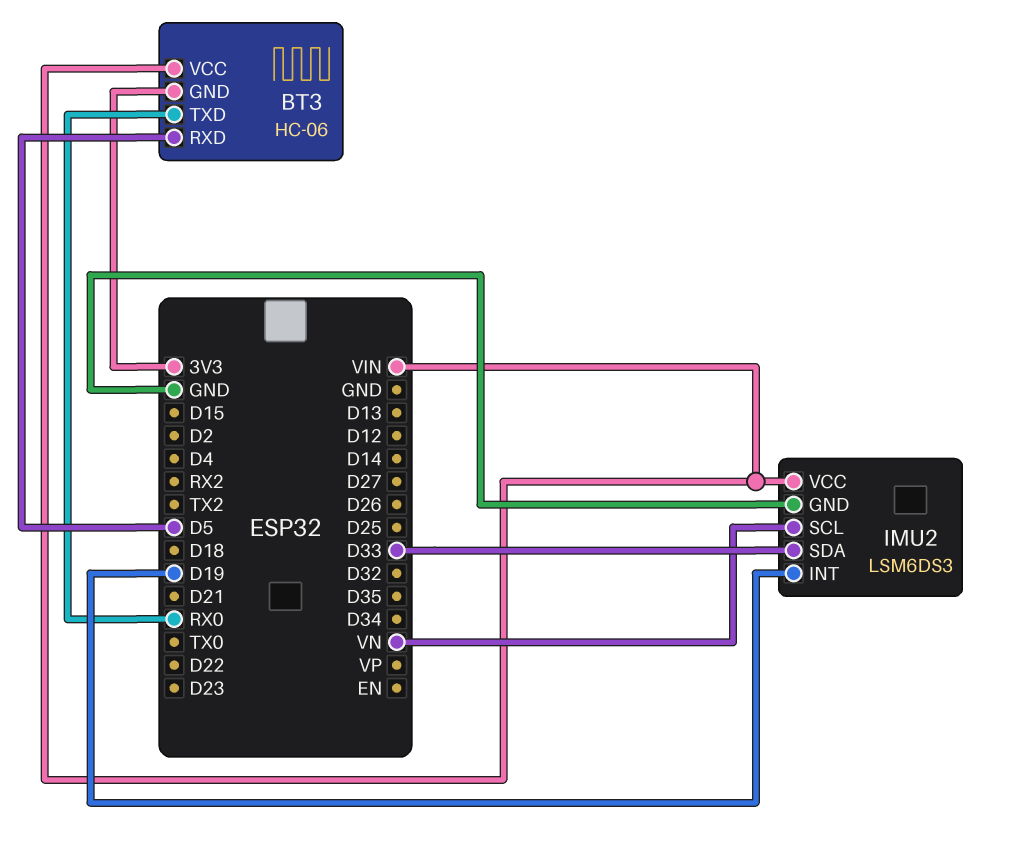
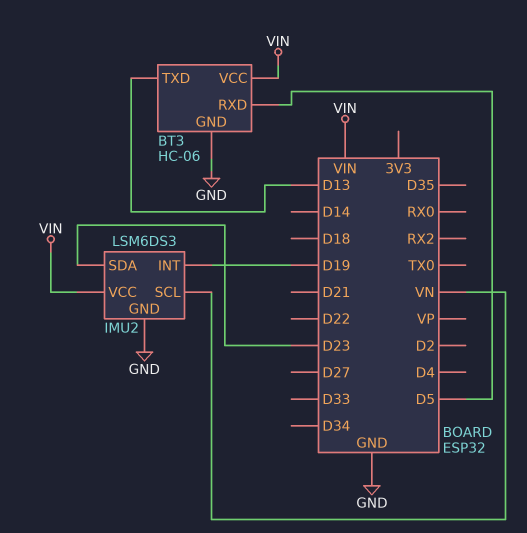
BT3 pin GND: 3V3 -> GND
BT3 pin TXD: RX0 -> D13
IMU2 pin SDA: D33 -> D23

